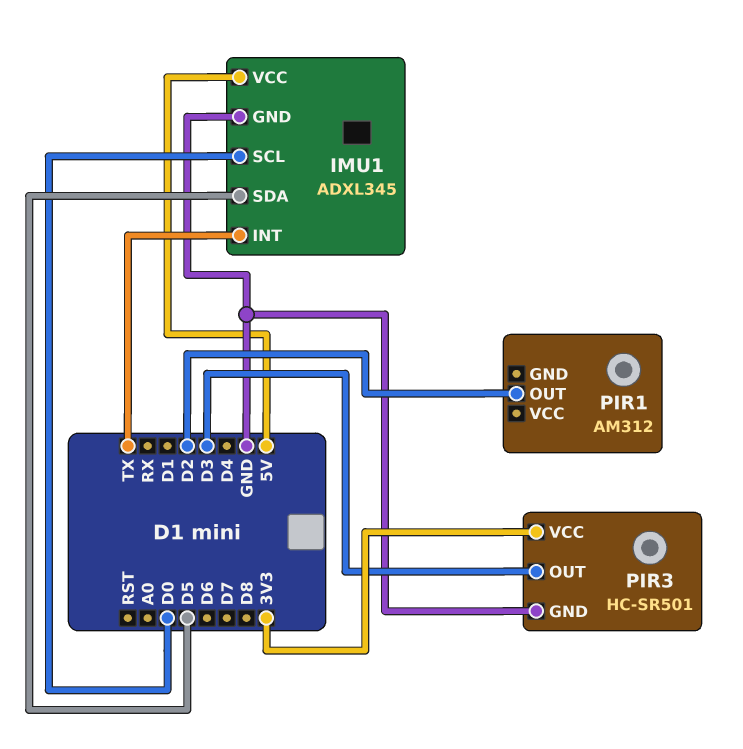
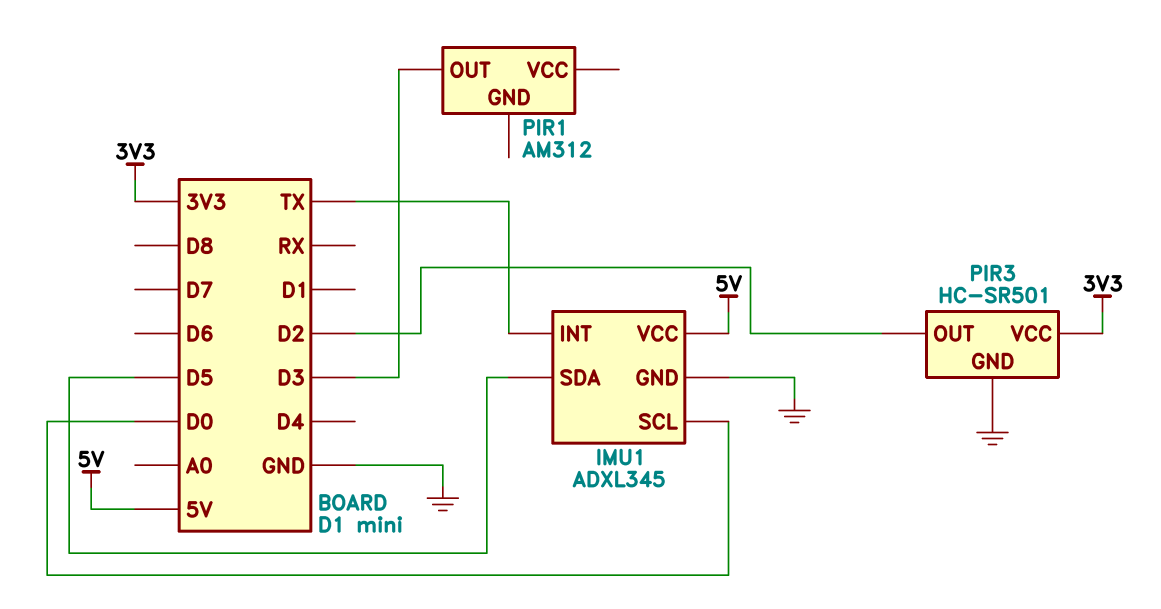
PIR1 pin OUT: D2 -> D3
PIR3 pin OUT: D3 -> D2

